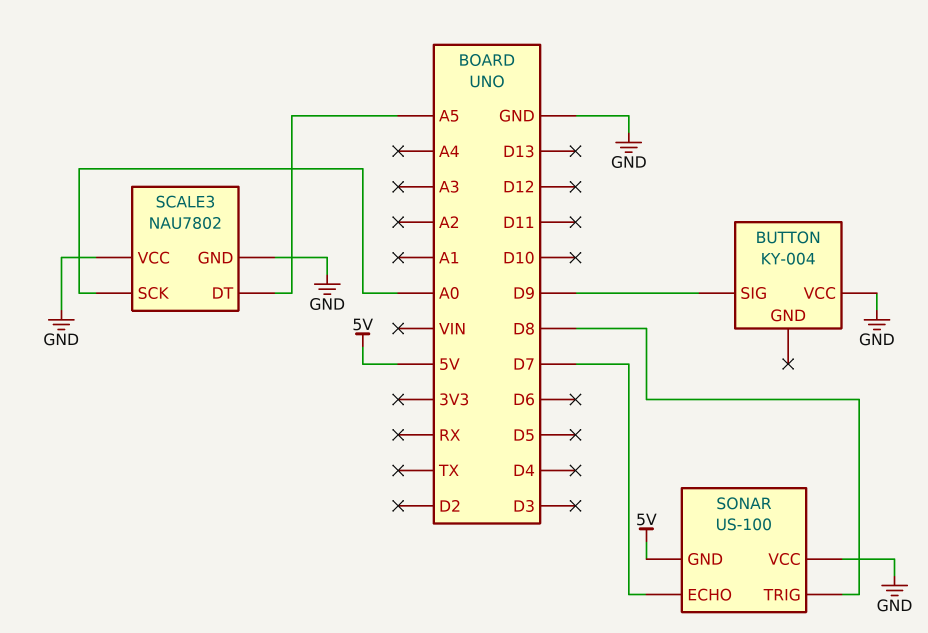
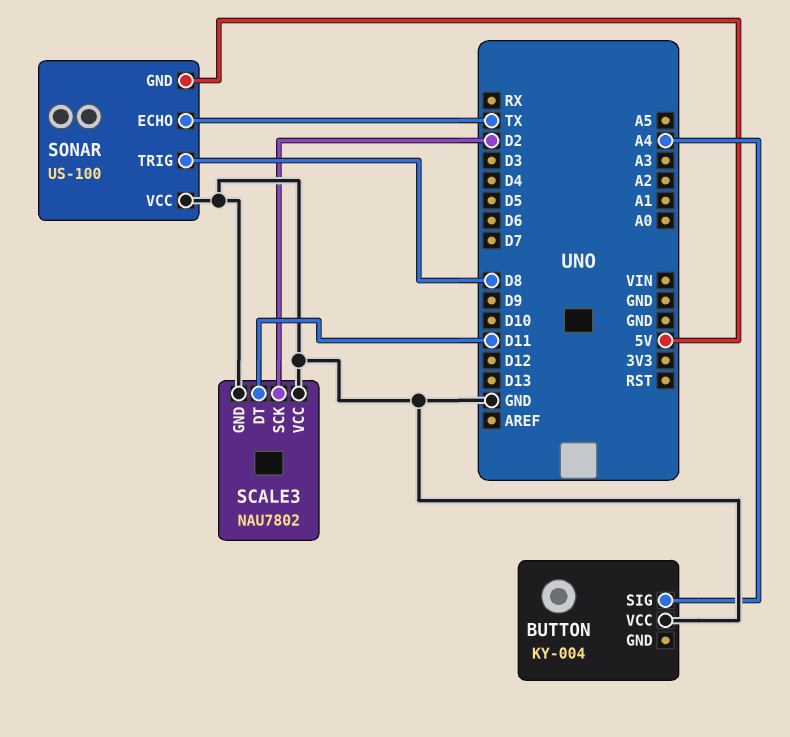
BUTTON pin SIG: D9 -> A4
SCALE3 pin DT: A5 -> D11
SCALE3 pin SCK: A0 -> D2
SONAR pin ECHO: D7 -> TX

